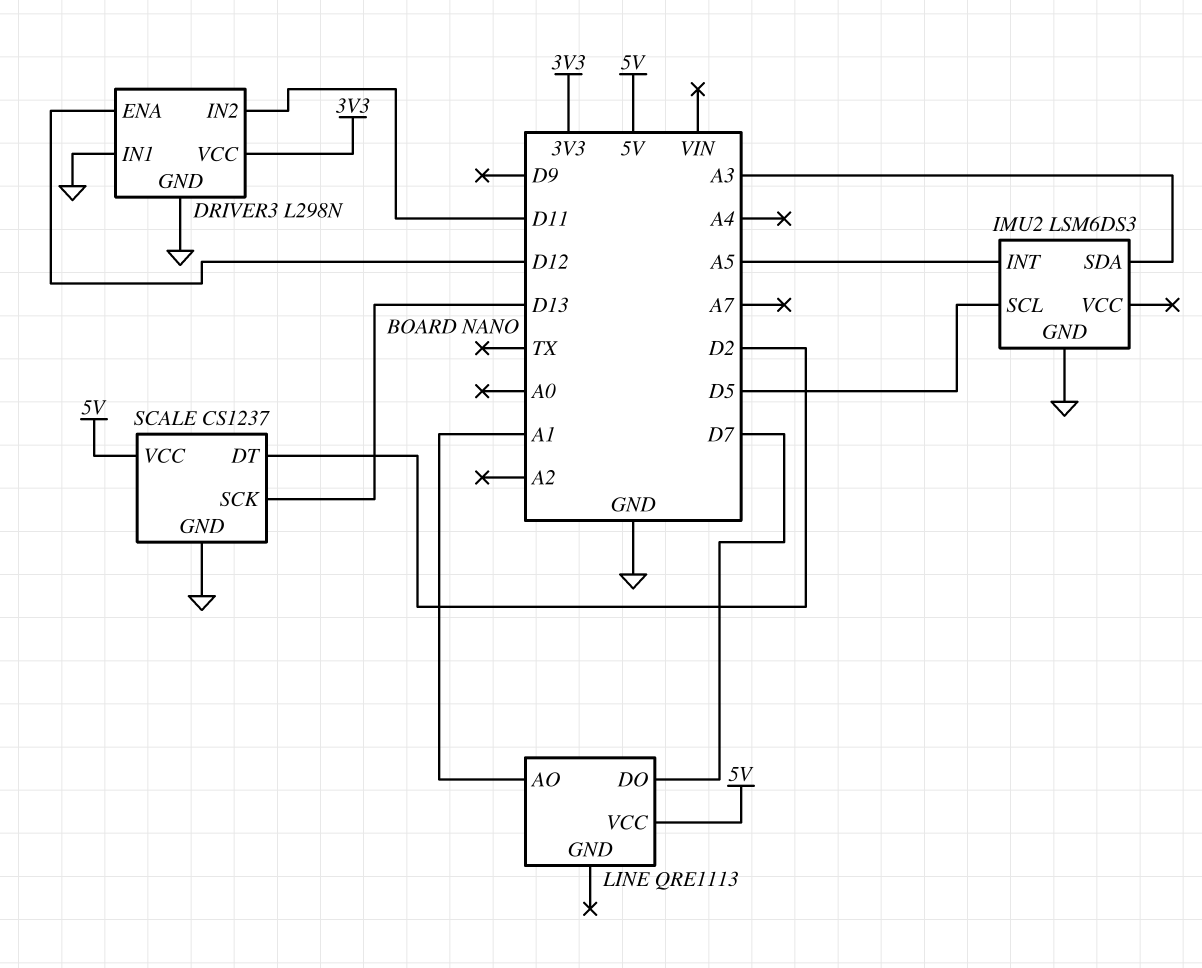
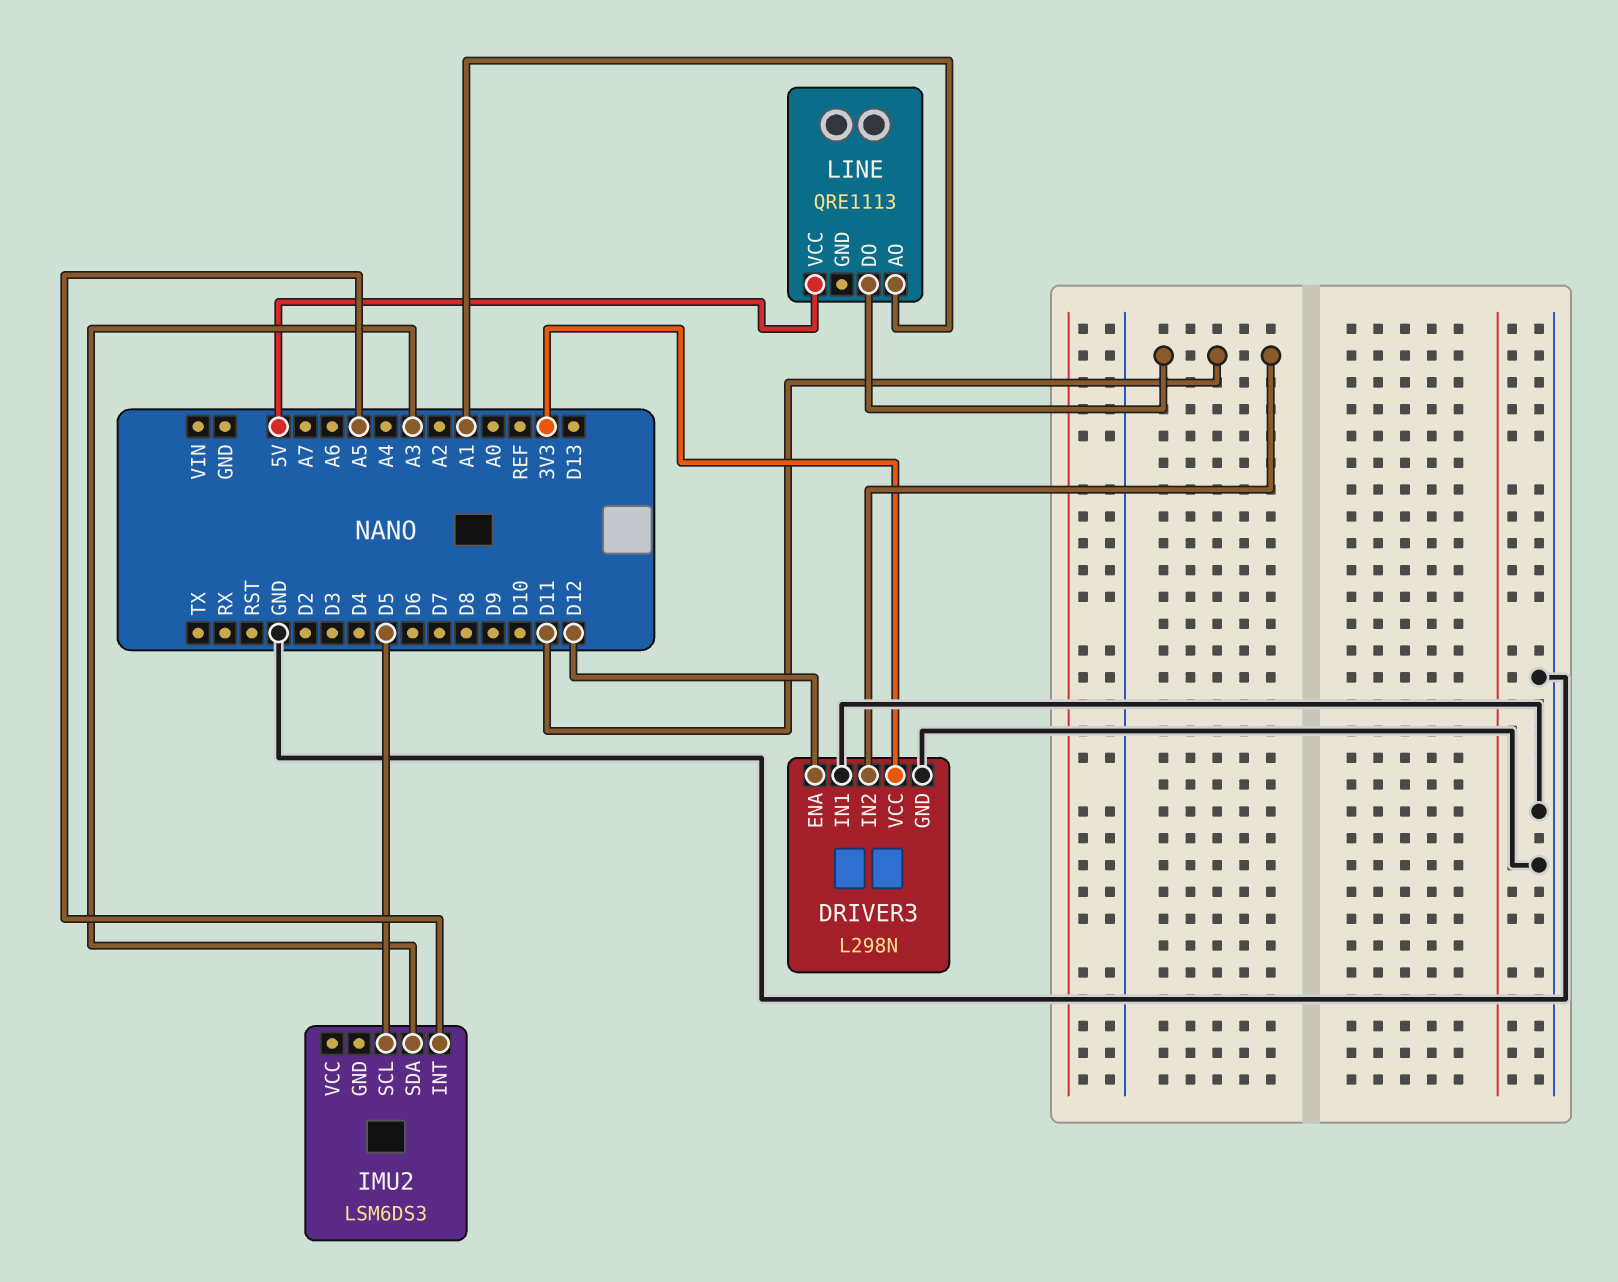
IMU2 pin GND: GND -> none
LINE pin DO: D7 -> D11
SCALE: CS1237 -> none
SCALE pin DT: D2 -> none
SCALE pin GND: GND -> none
SCALE pin SCK: D13 -> none
SCALE pin VCC: 5V -> none

